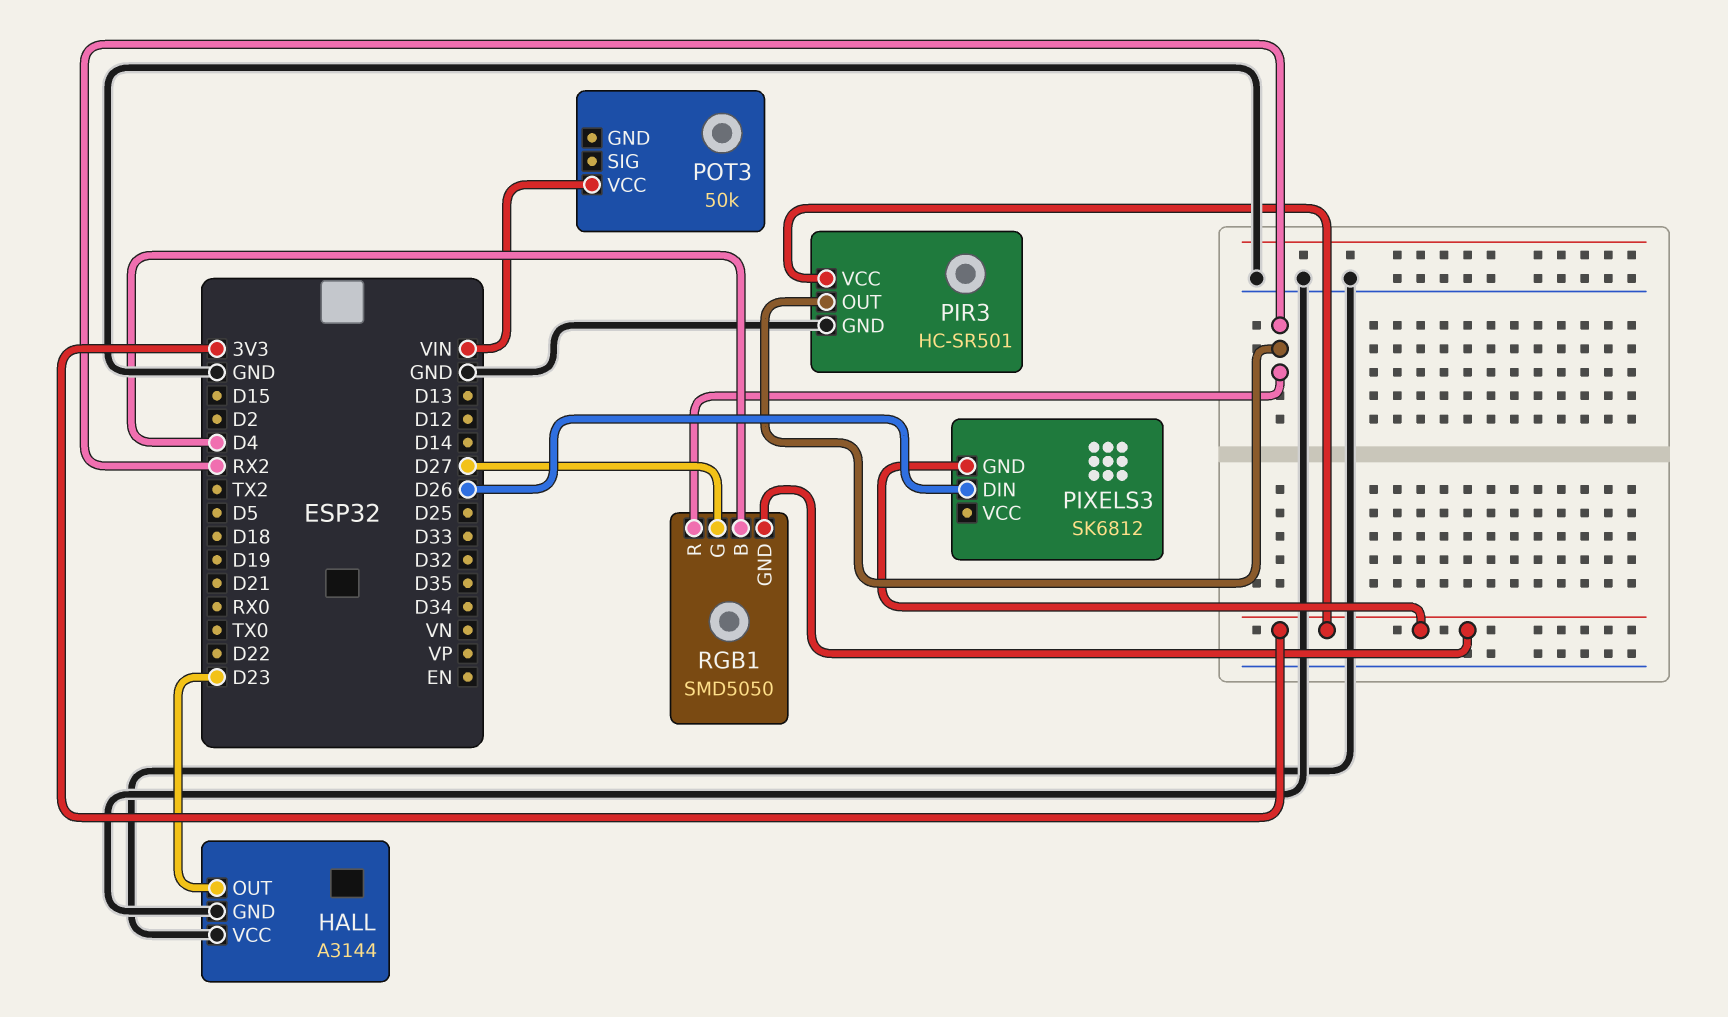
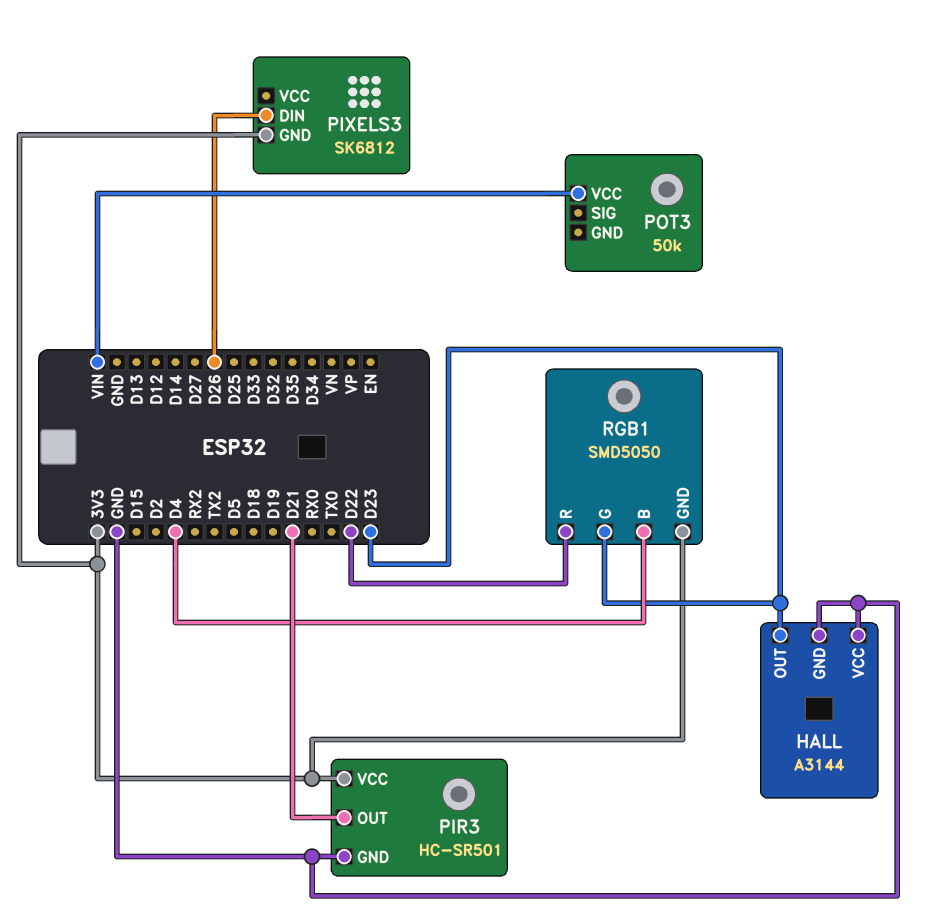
PIR3 pin OUT: RX2 -> D21
RGB1 pin G: D27 -> D23
RGB1 pin R: RX2 -> D22

